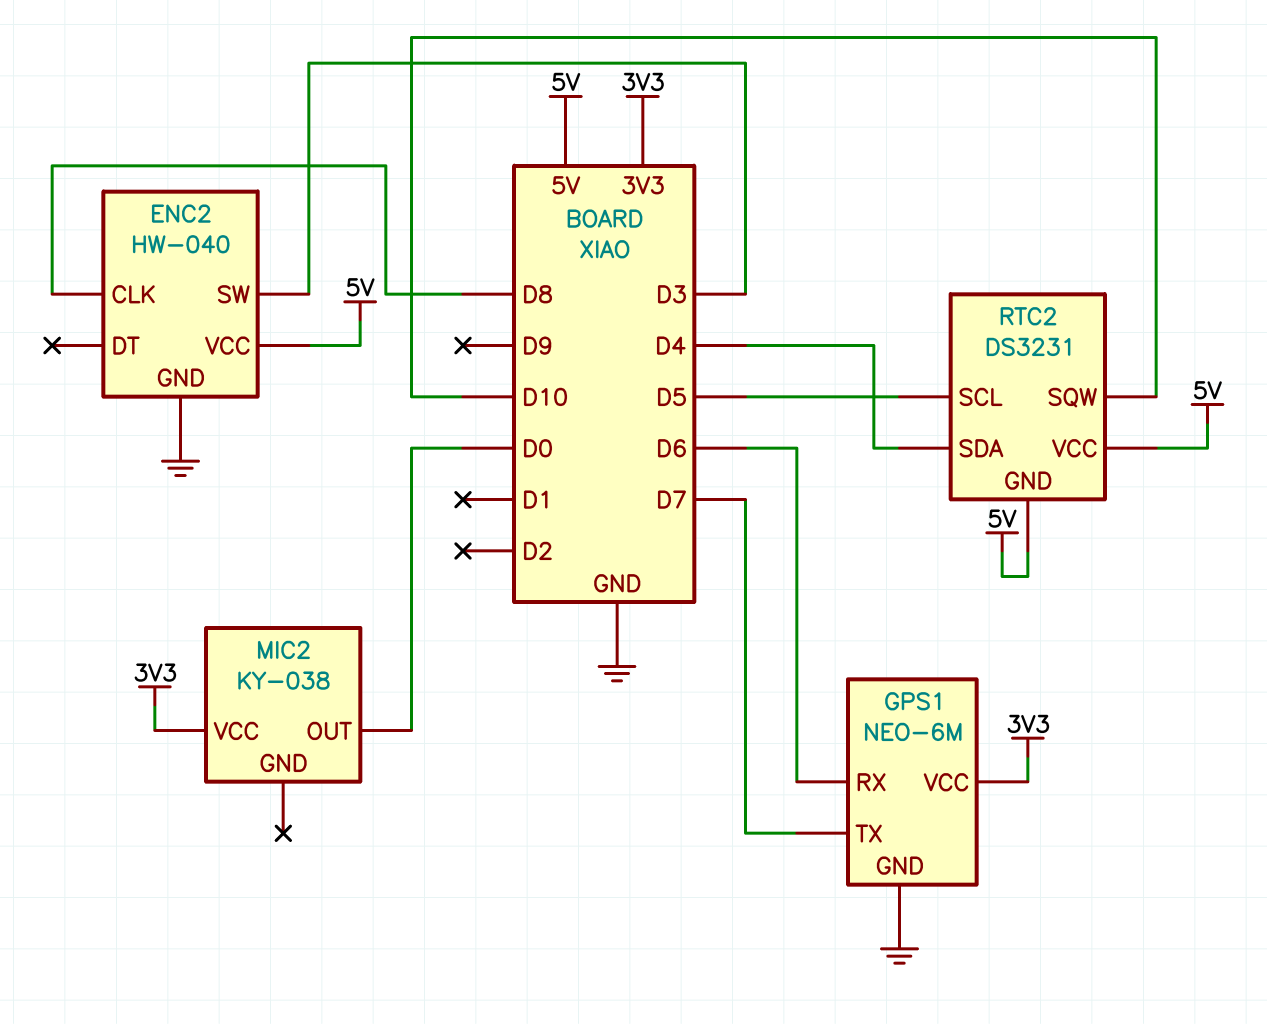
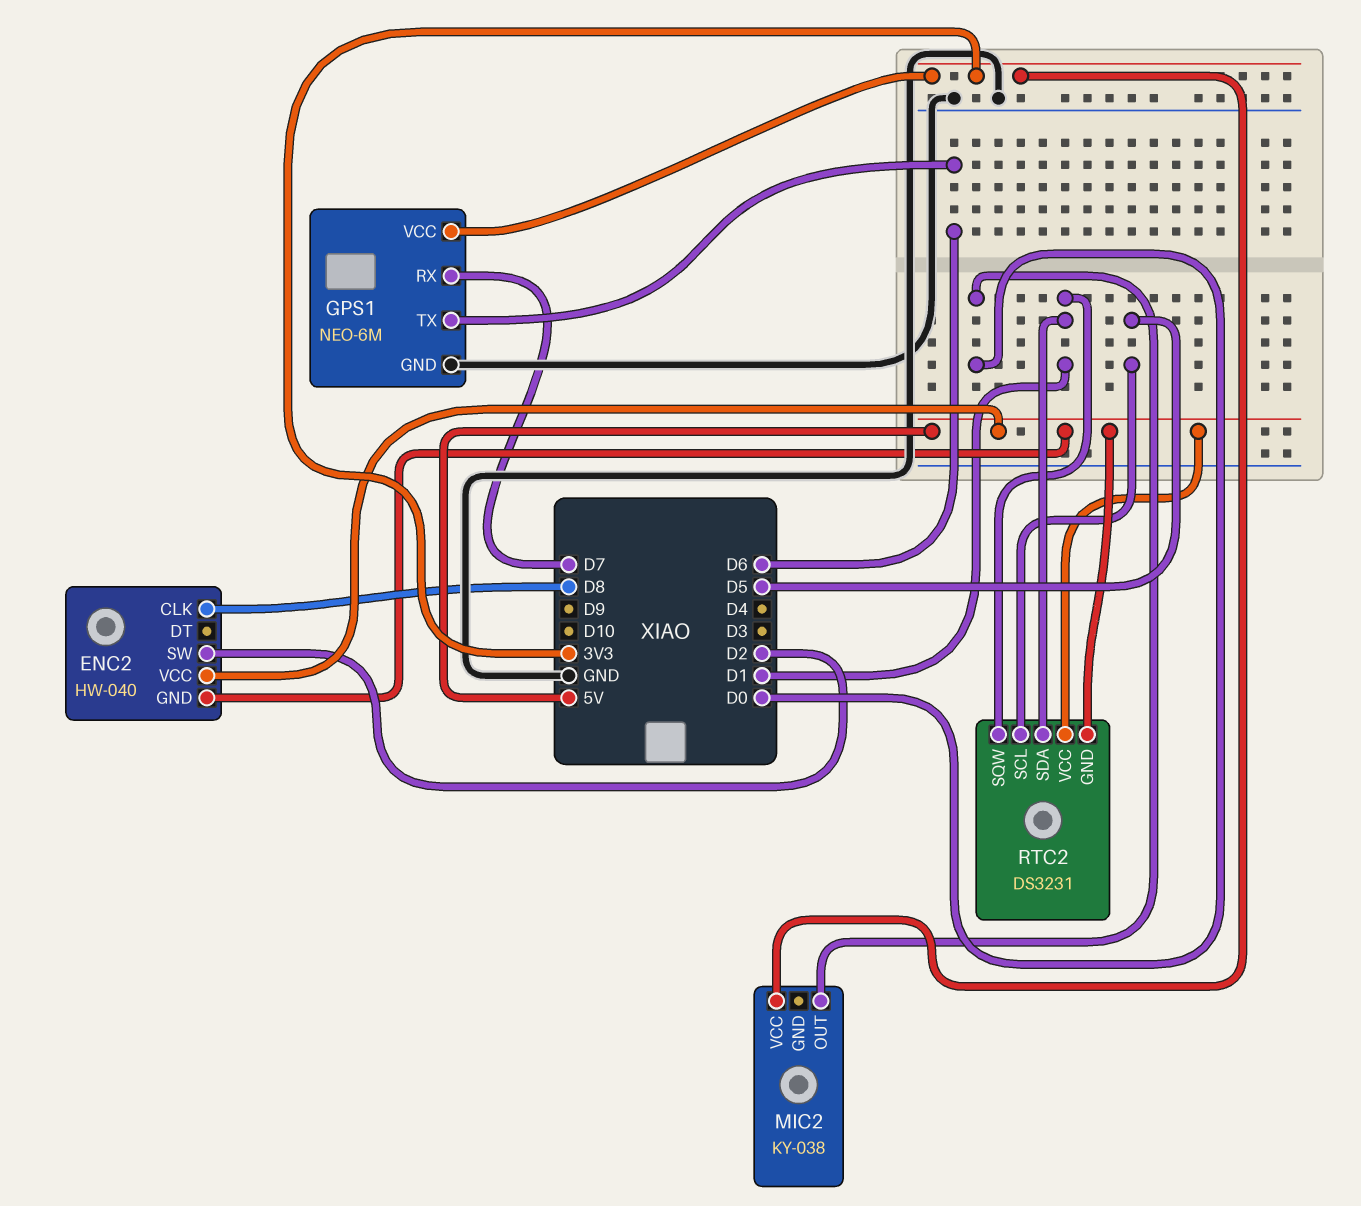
ENC2 pin GND: GND -> 5V
ENC2 pin SW: D3 -> D2
GPS1 pin RX: D6 -> D7
GPS1 pin TX: D7 -> D6
RTC2 pin SDA: D4 -> D1
RTC2 pin SQW: D10 -> D1

